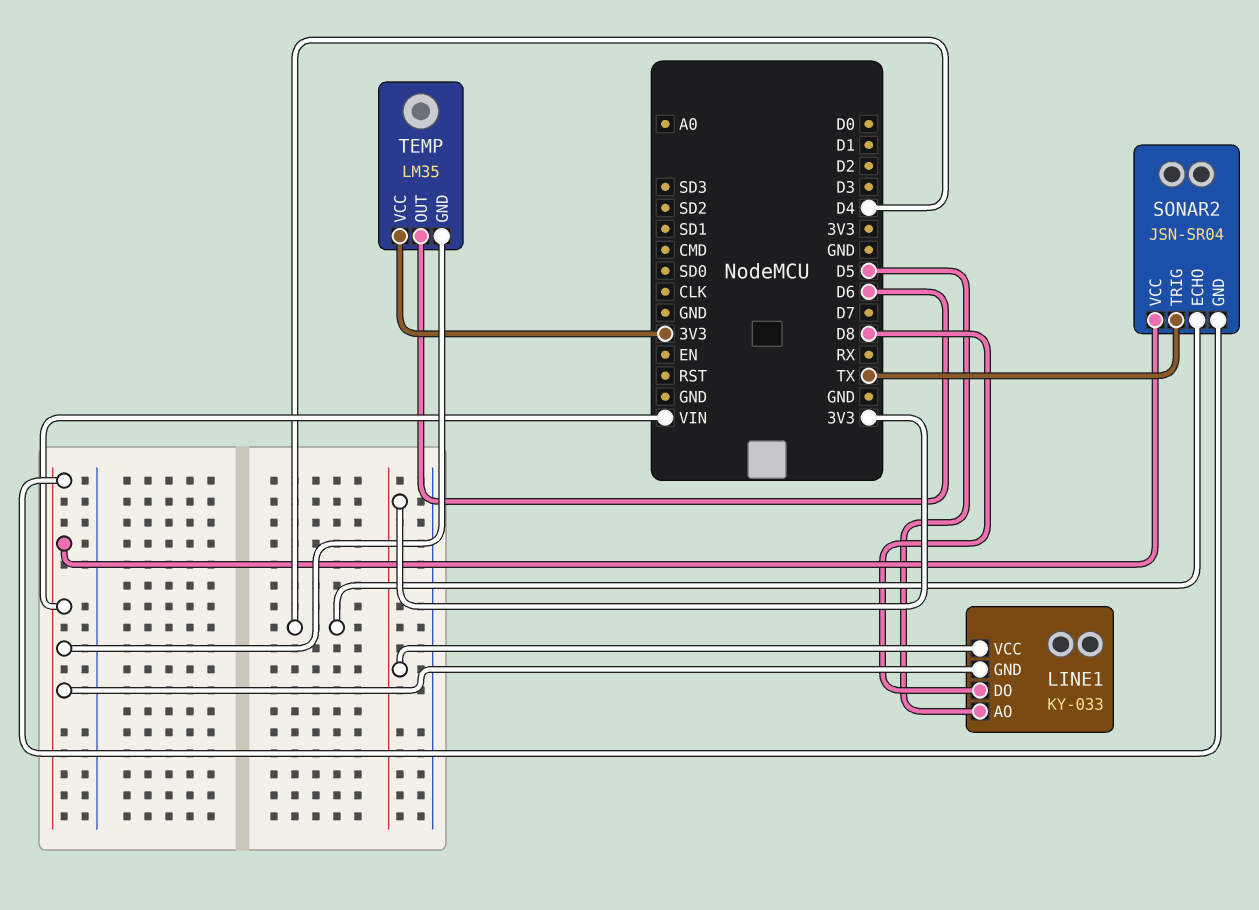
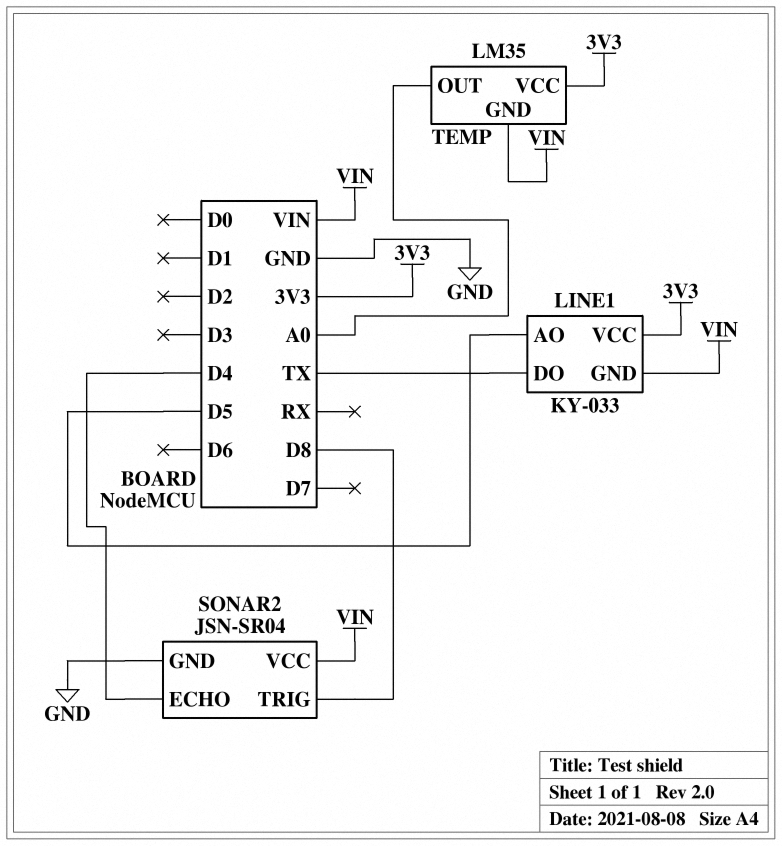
LINE1 pin DO: D8 -> TX
SONAR2 pin GND: VIN -> GND
SONAR2 pin TRIG: TX -> D8
TEMP pin OUT: D6 -> A0

